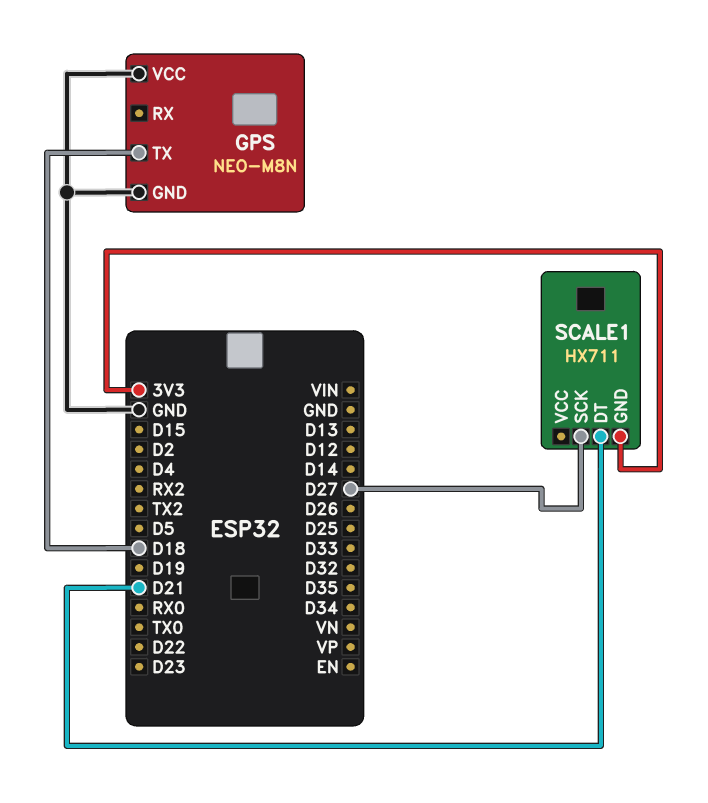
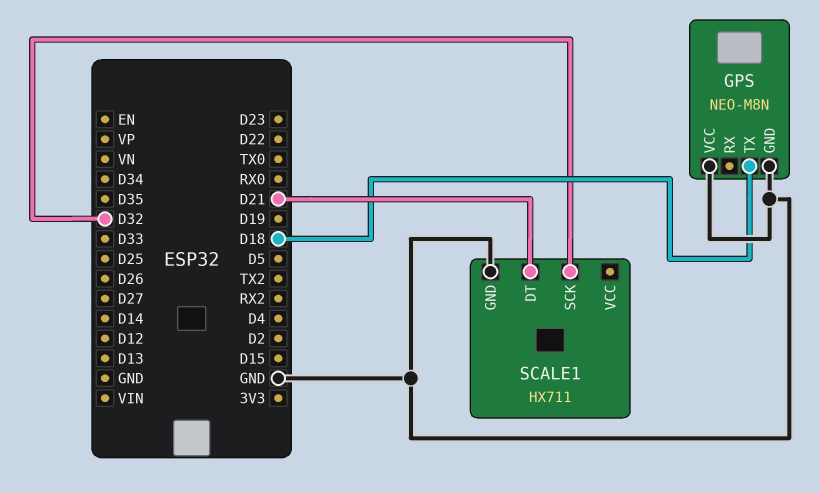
SCALE1 pin GND: 3V3 -> GND
SCALE1 pin SCK: D27 -> D32

